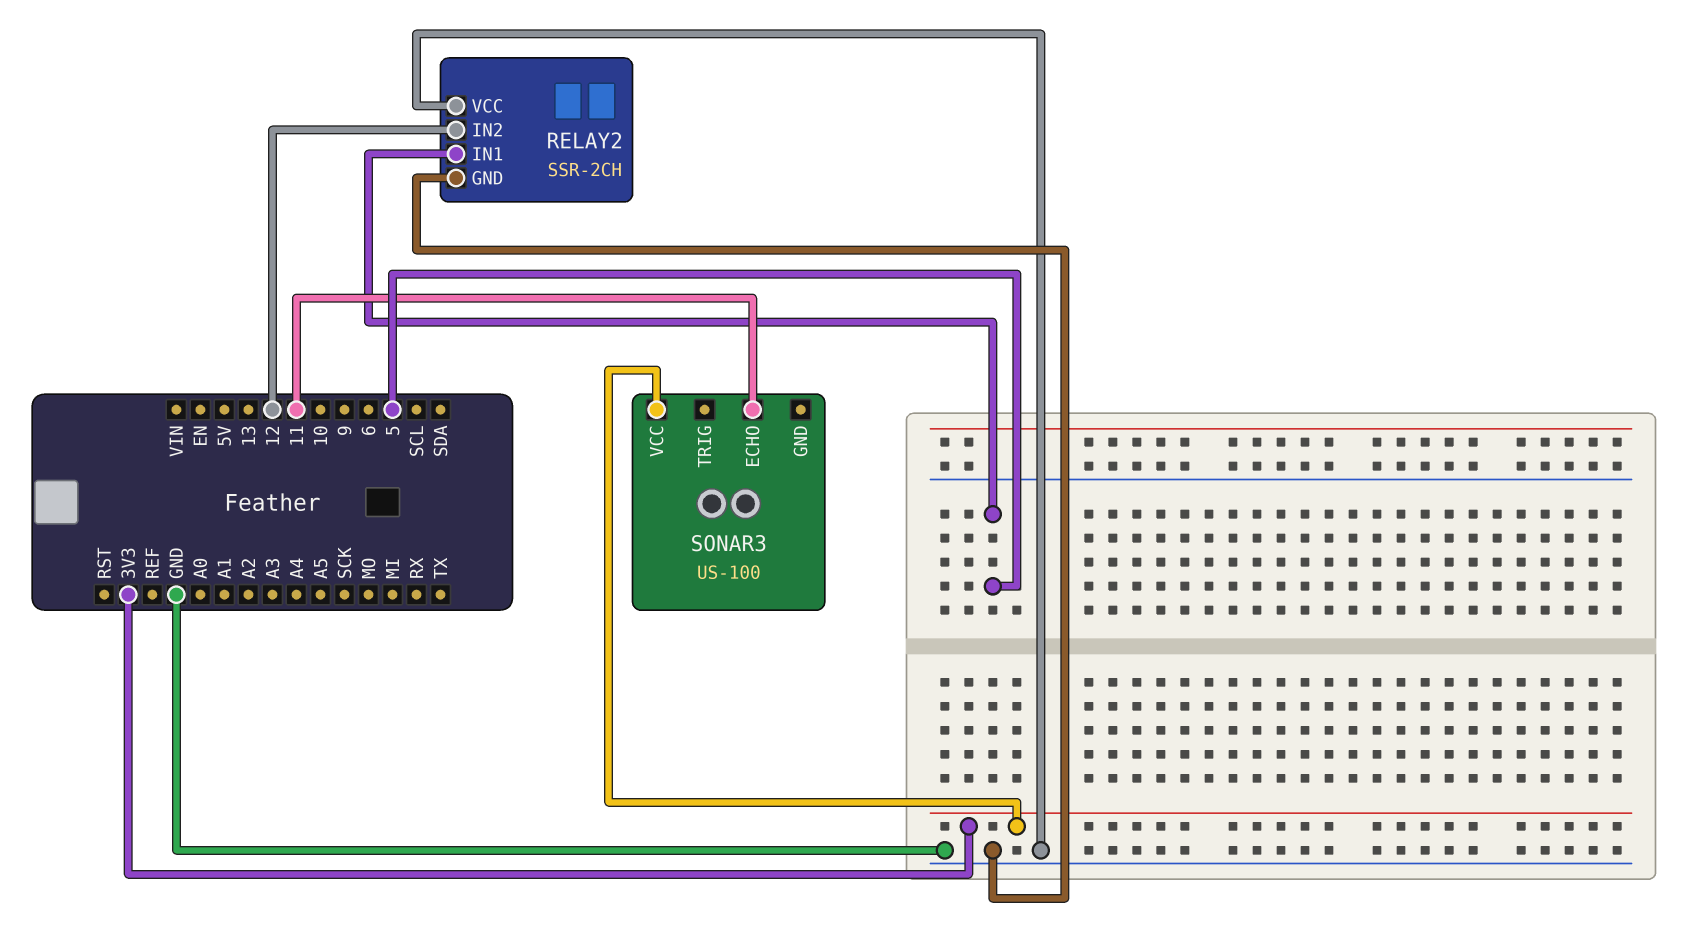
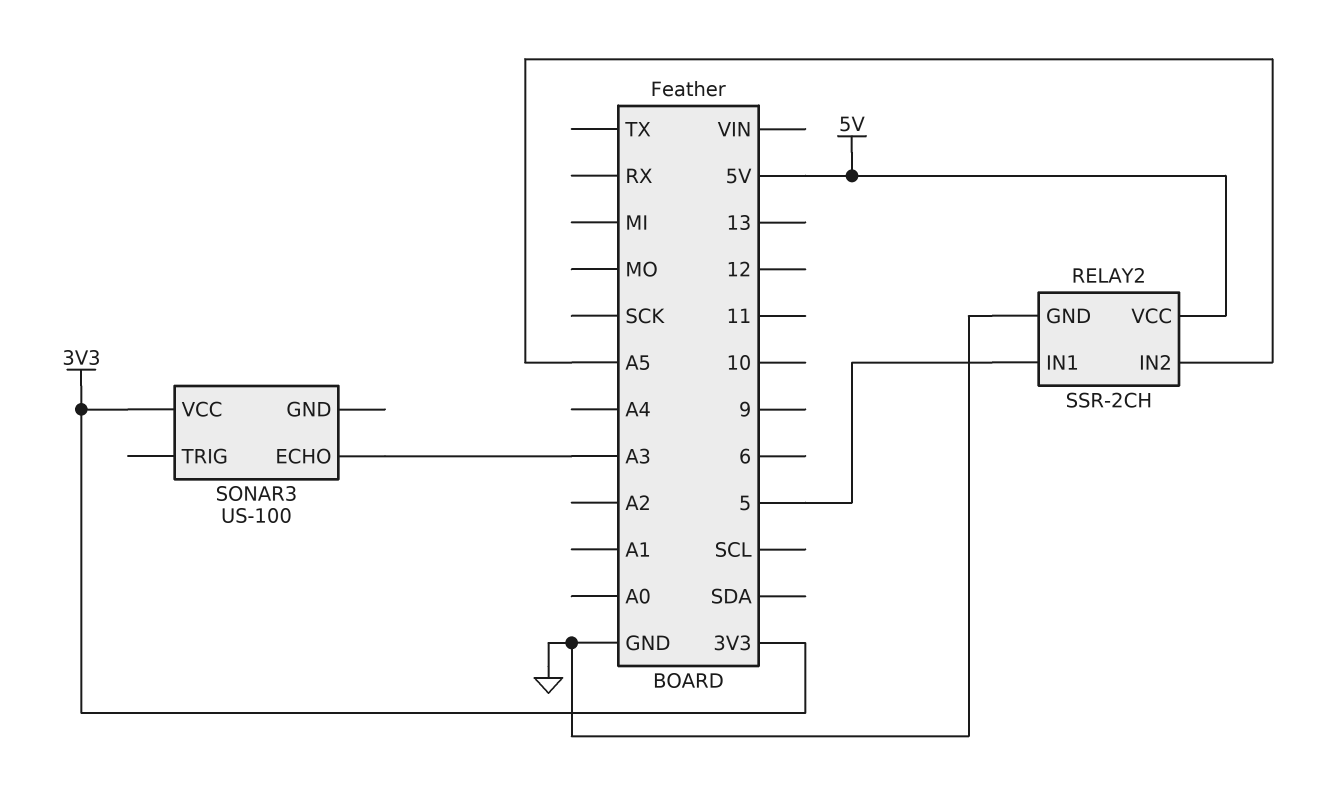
RELAY2 pin IN2: 12 -> A5
RELAY2 pin VCC: GND -> 5V
SONAR3 pin ECHO: 11 -> A3

